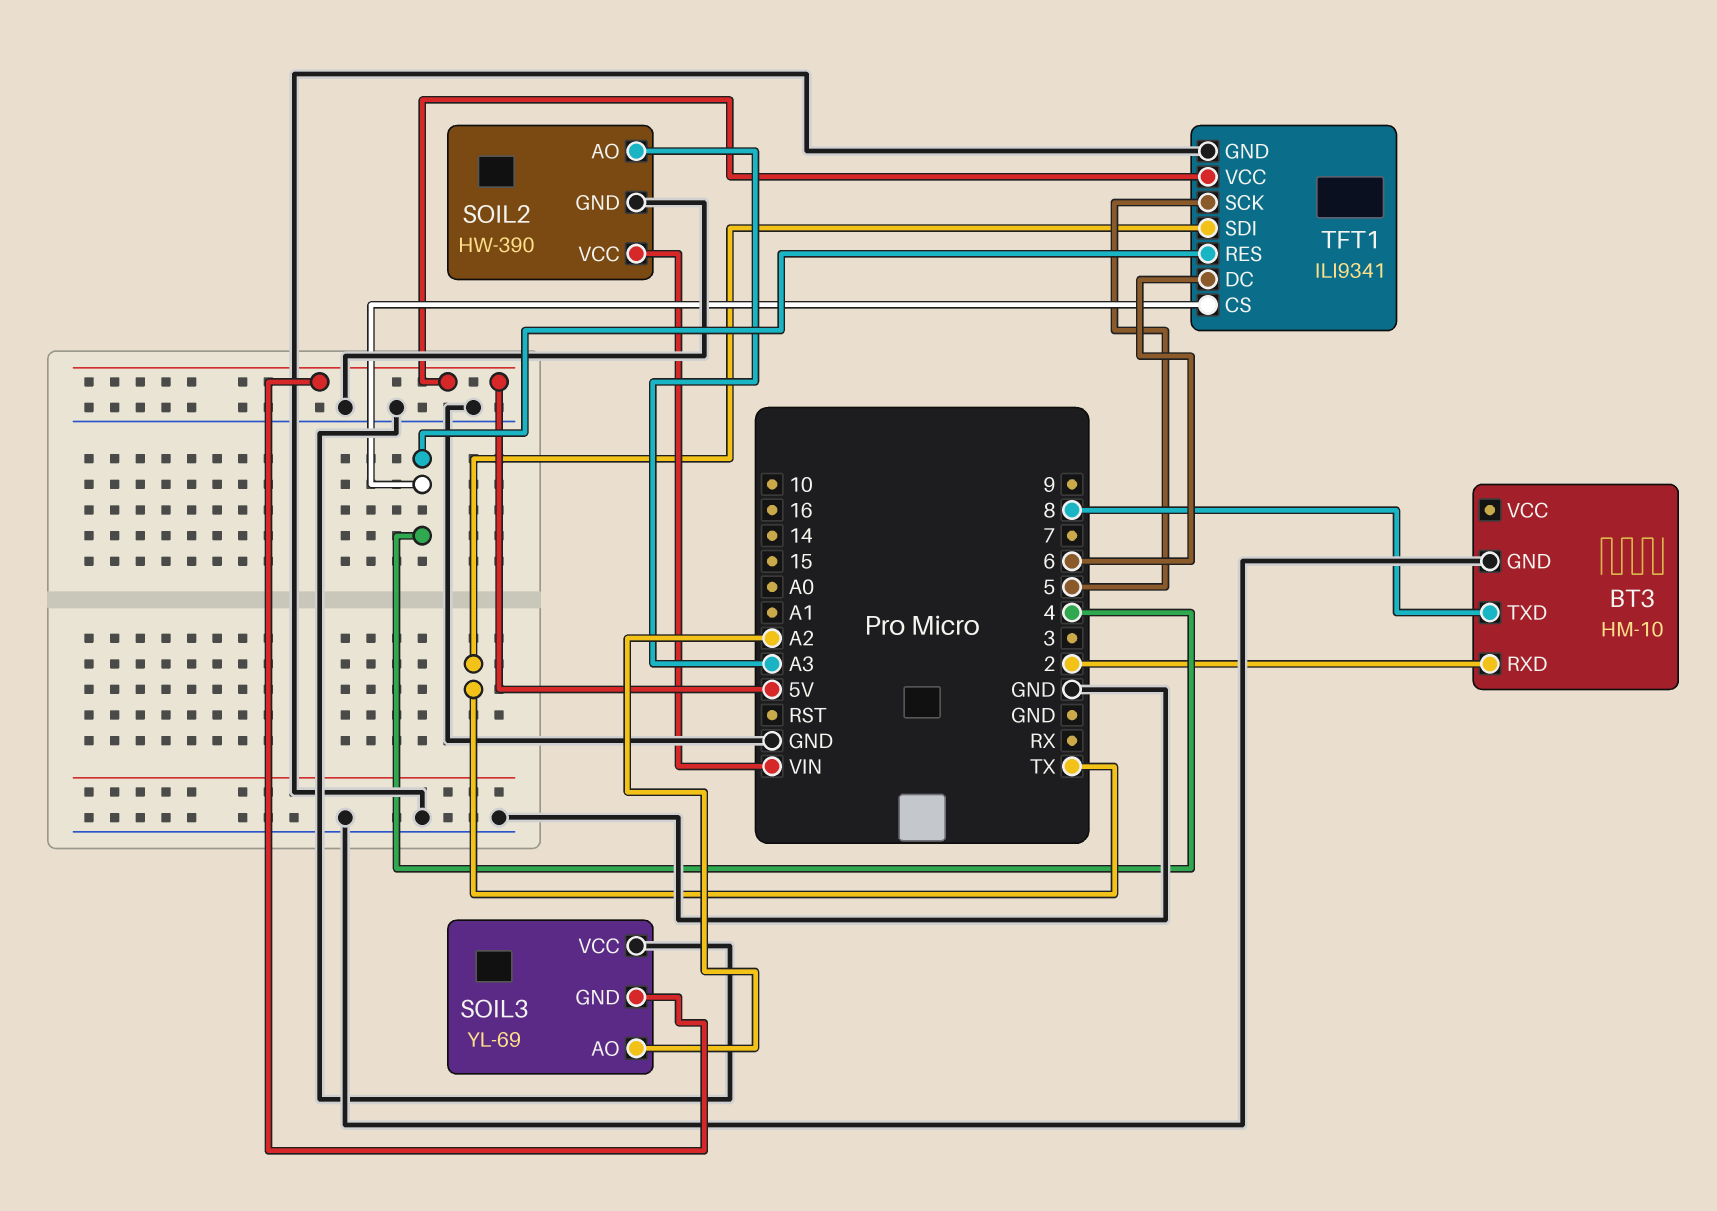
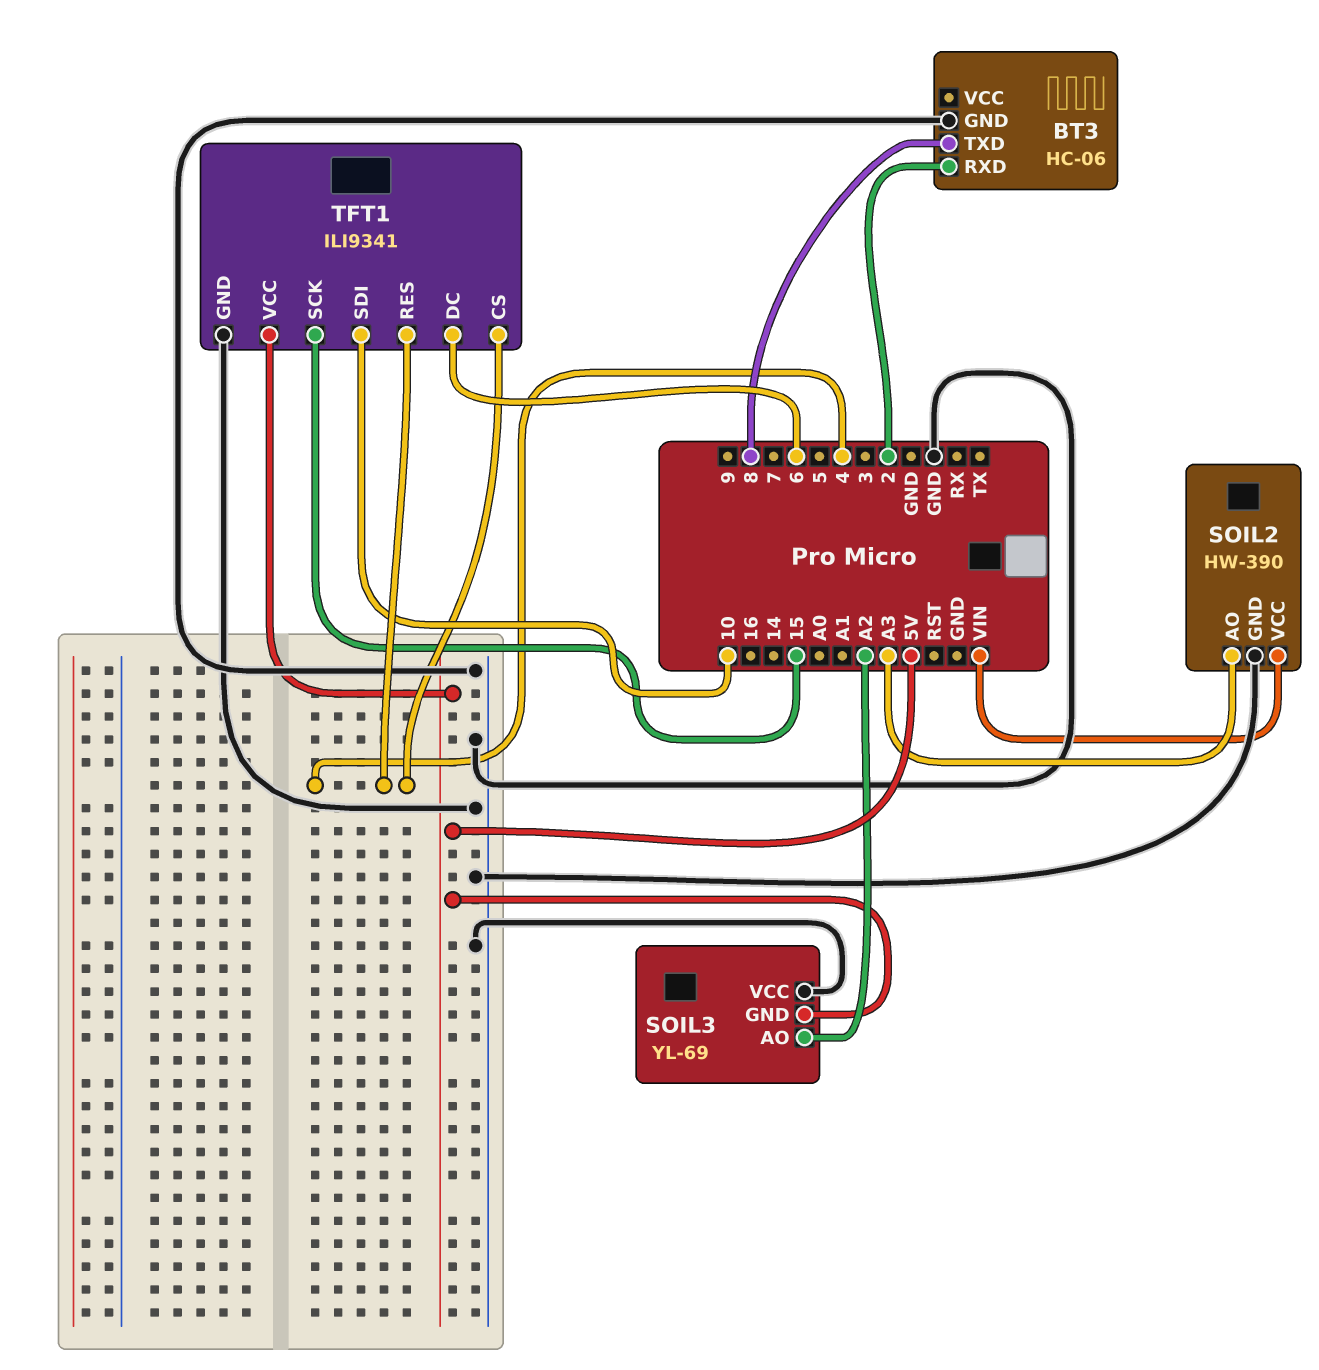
BT3: HM-10 -> HC-06
TFT1 pin SCK: 5 -> 15
TFT1 pin SDI: TX -> 10

